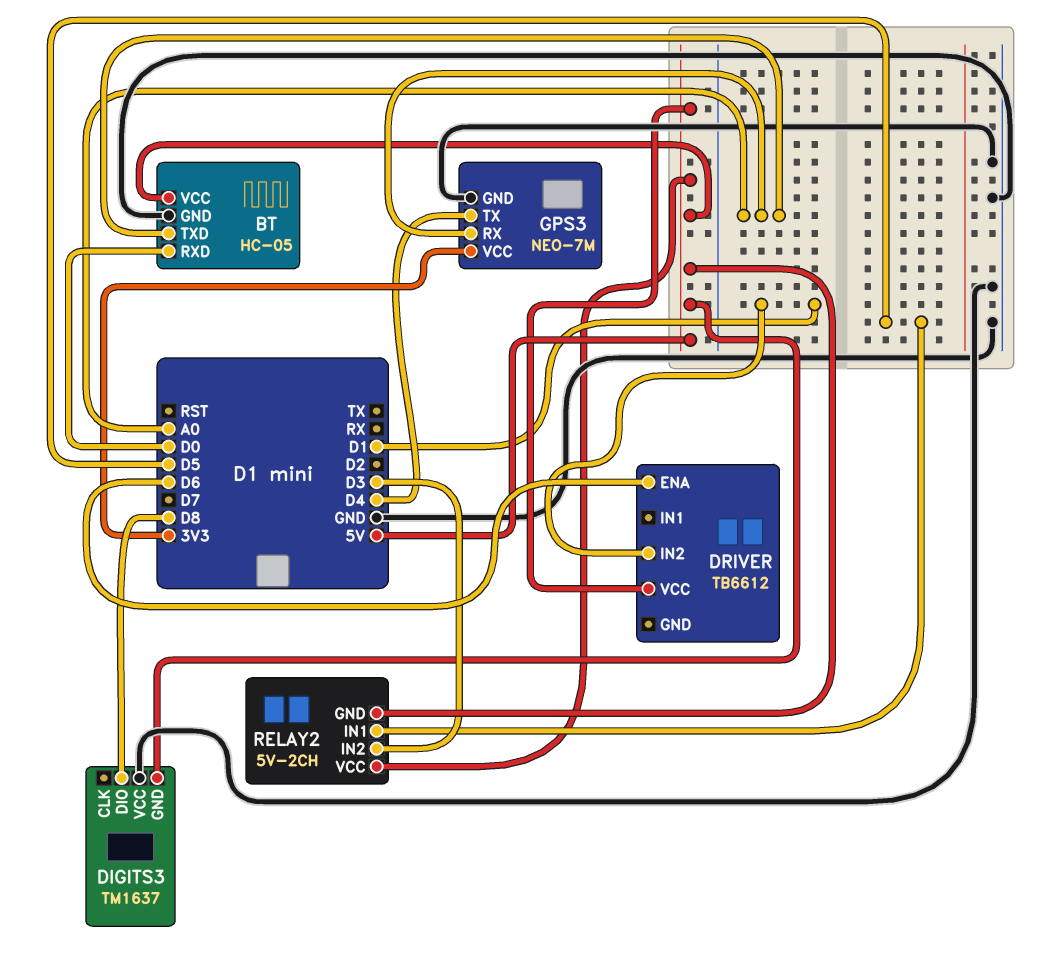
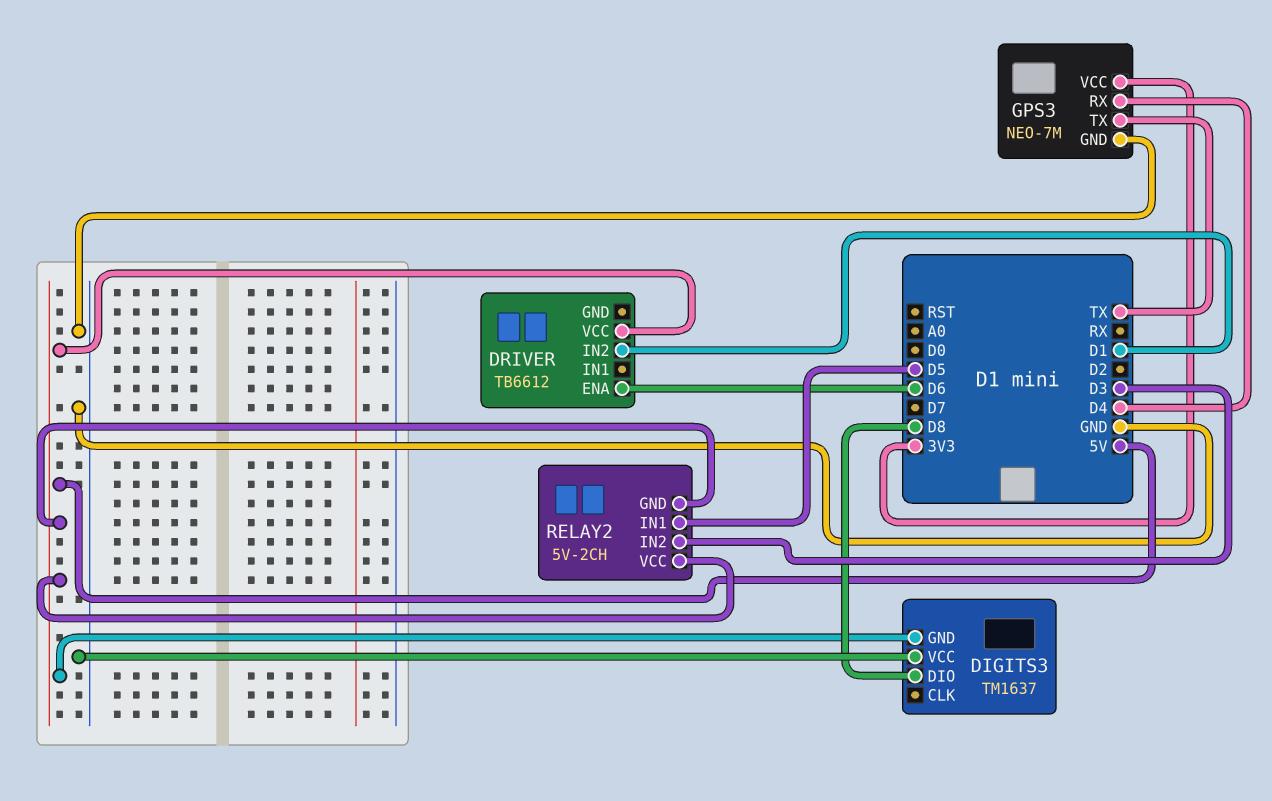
BT: HC-05 -> none
BT pin GND: GND -> none
BT pin RXD: D0 -> none
BT pin TXD: A0 -> none
BT pin VCC: 5V -> none
GPS3 pin RX: A0 -> D4
GPS3 pin TX: D4 -> TX

